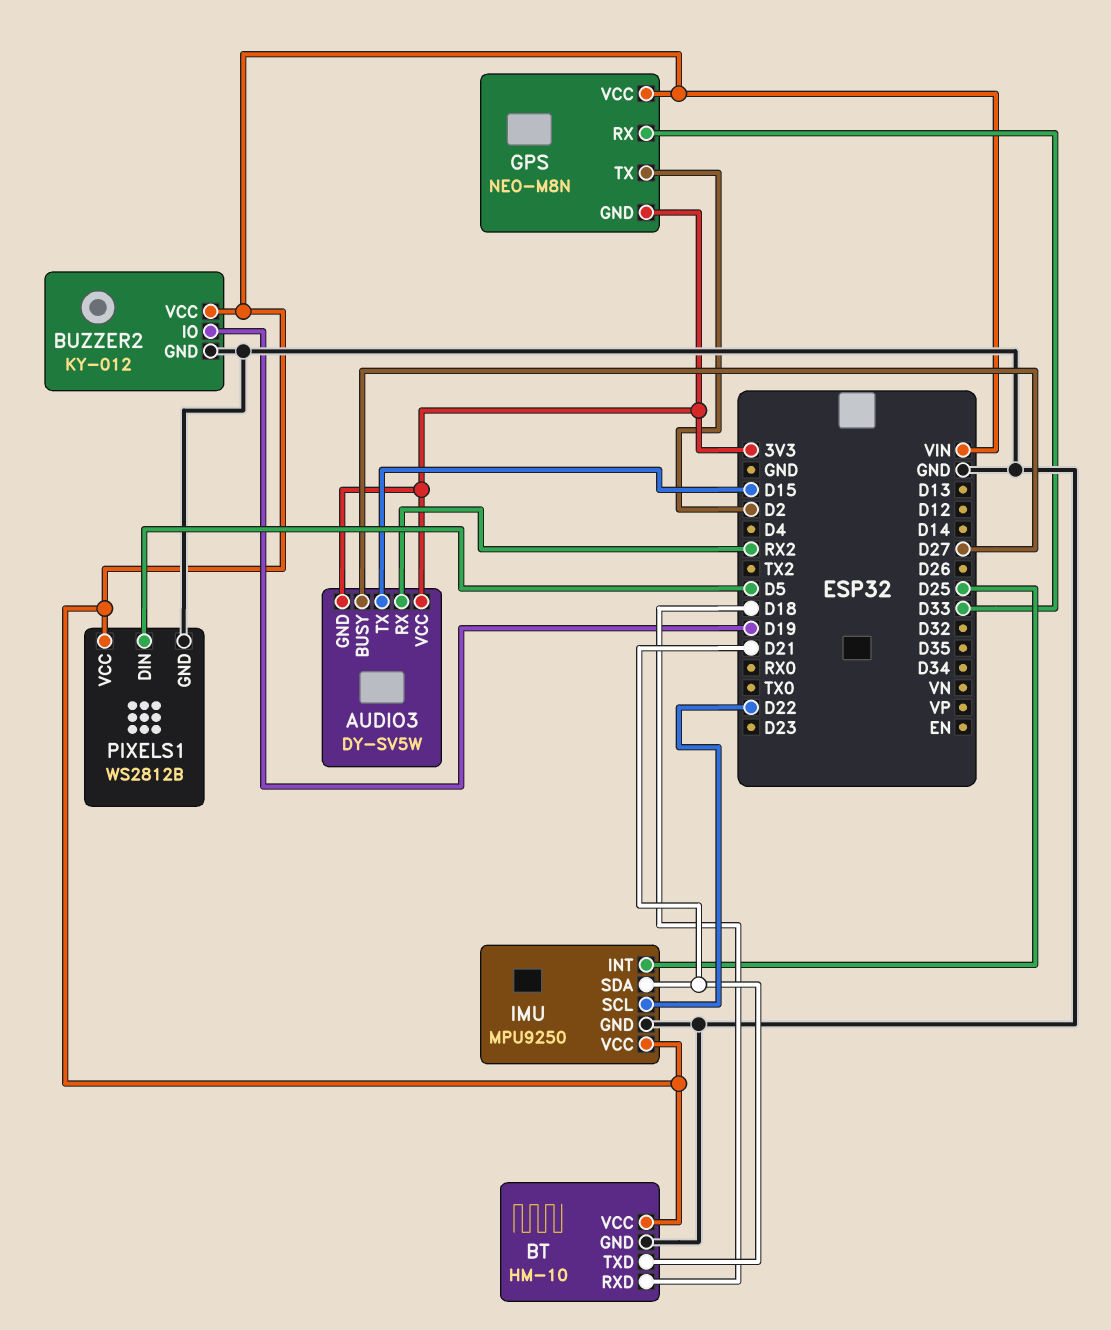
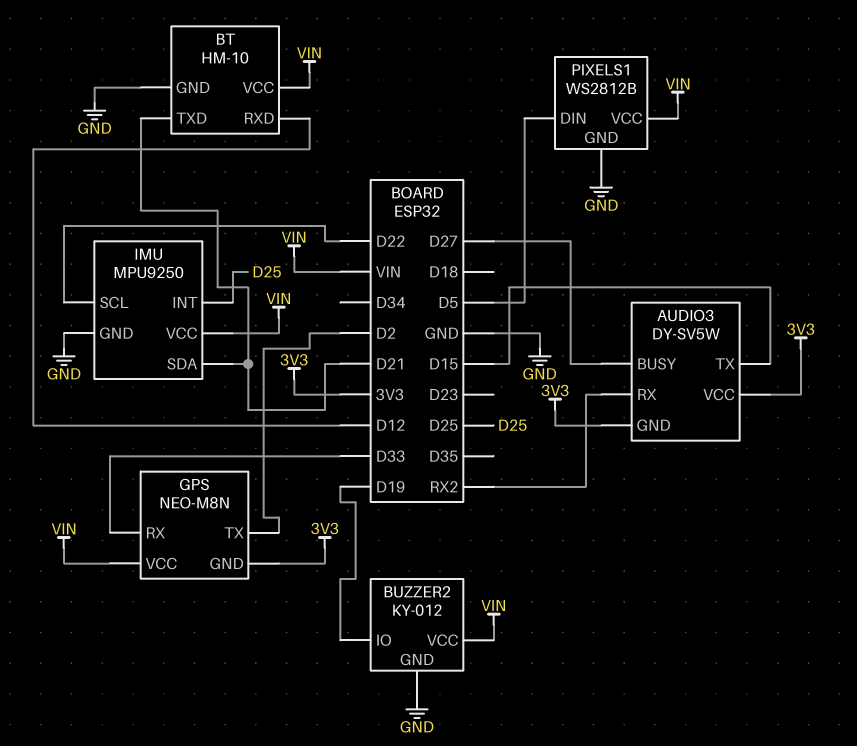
BT pin RXD: D18 -> D12

